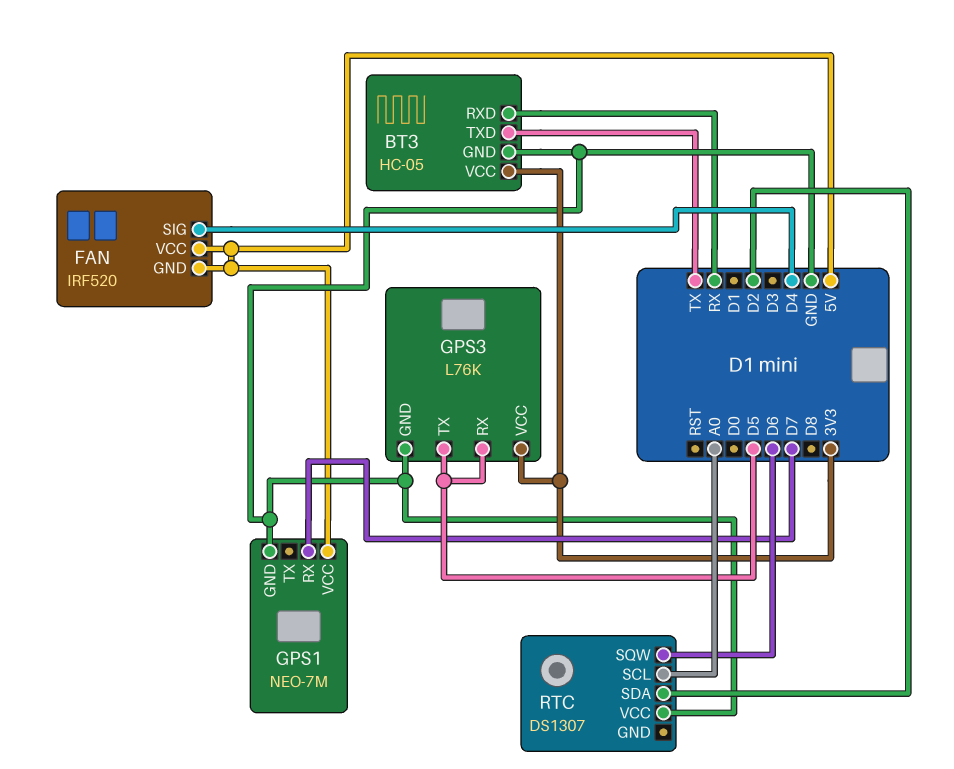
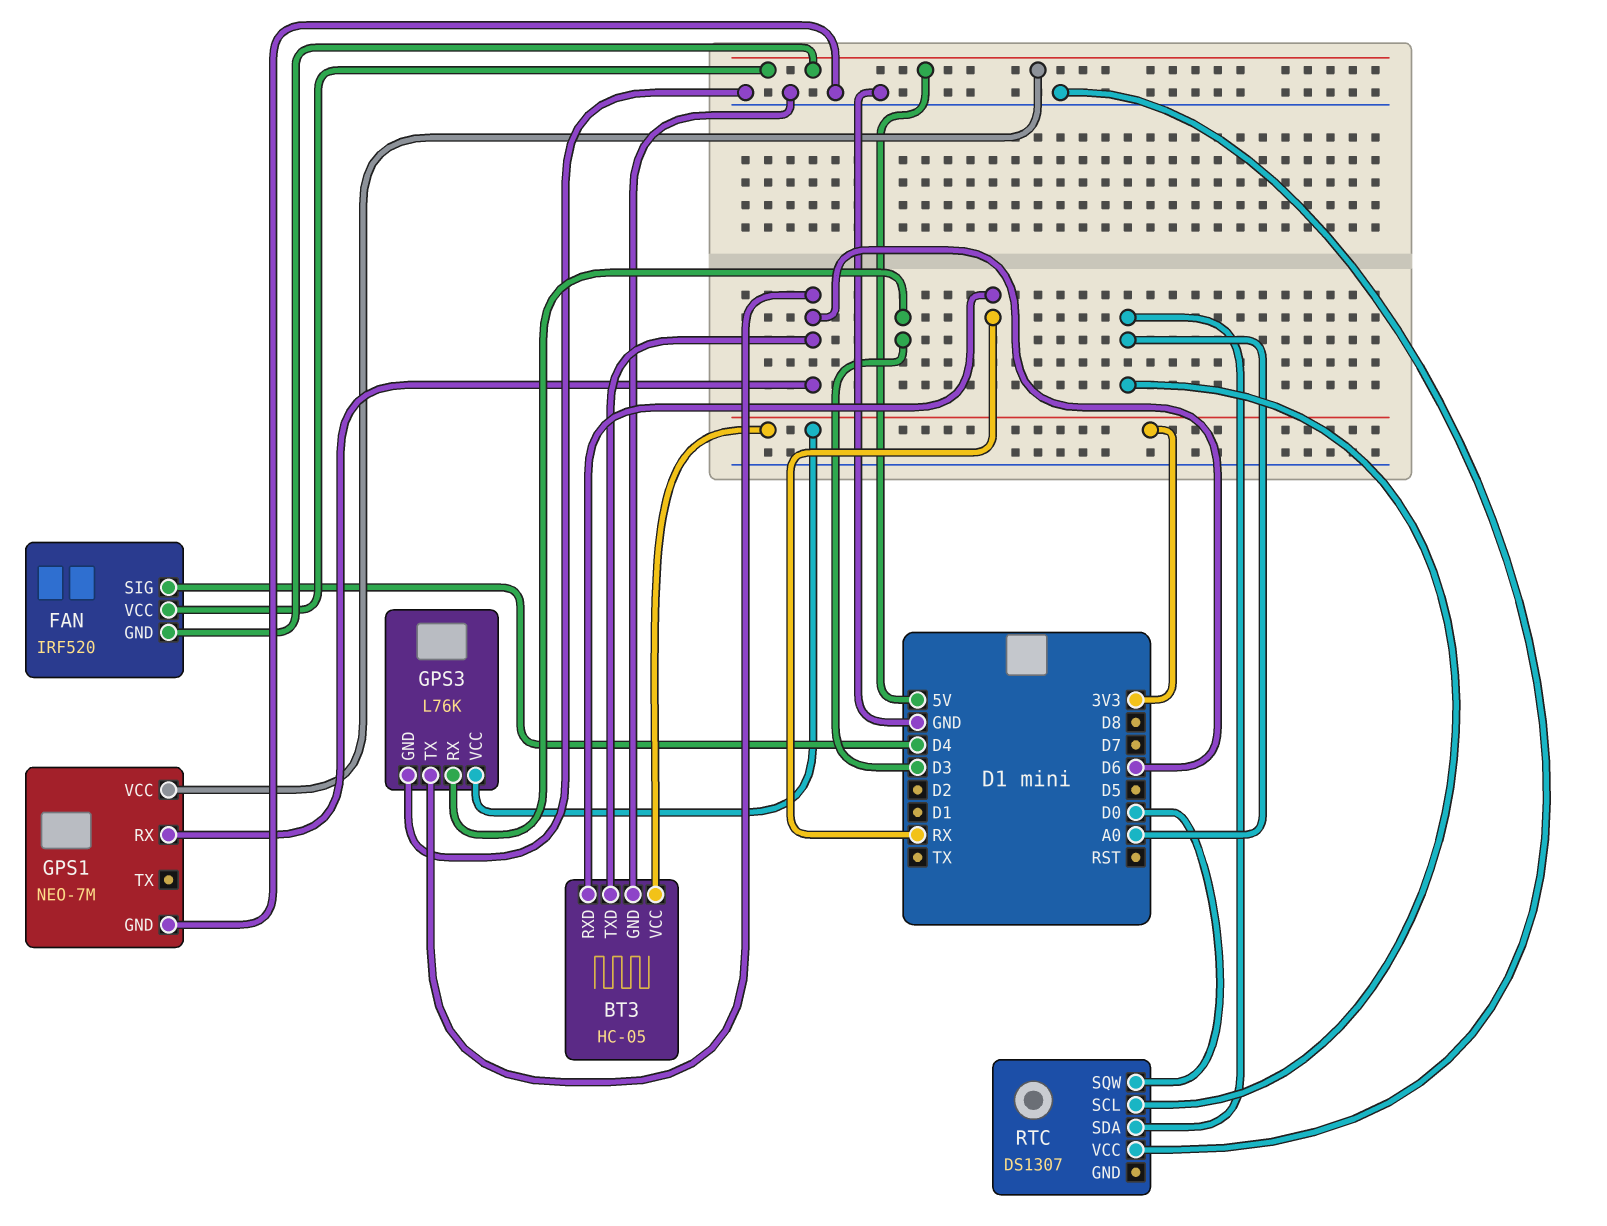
BT3 pin TXD: TX -> D6
GPS1 pin RX: D7 -> D6
GPS3 pin RX: D5 -> D3
GPS3 pin TX: D5 -> D6
RTC pin SDA: D2 -> A0
RTC pin SQW: D6 -> D0

